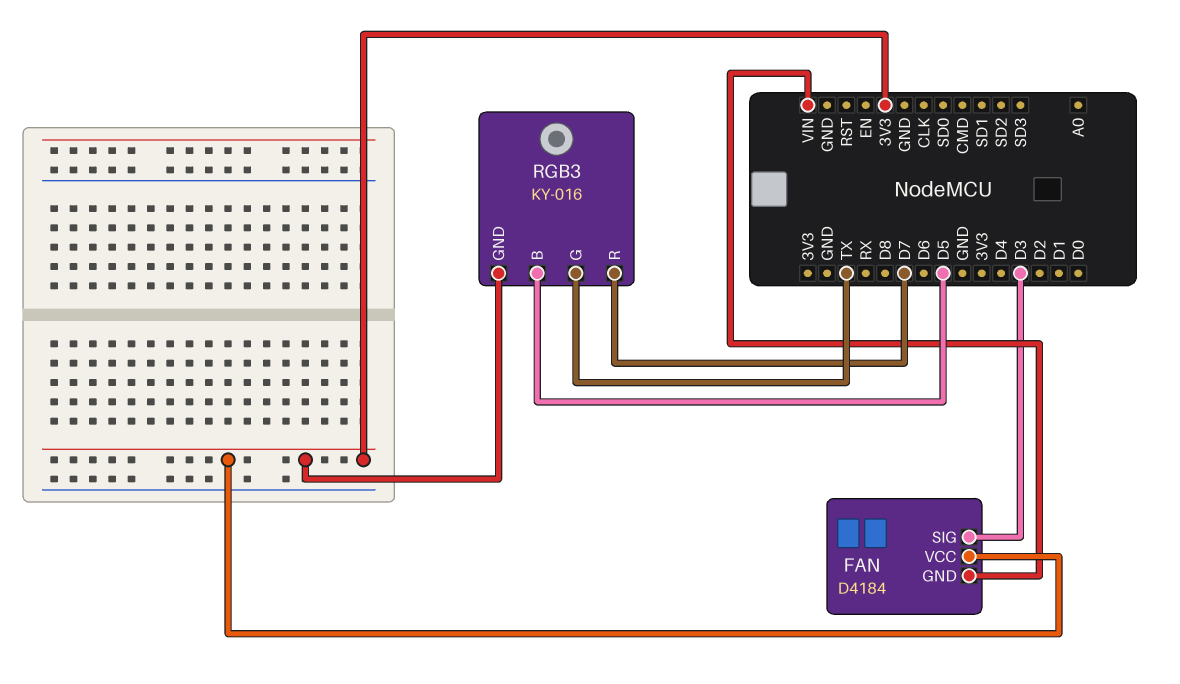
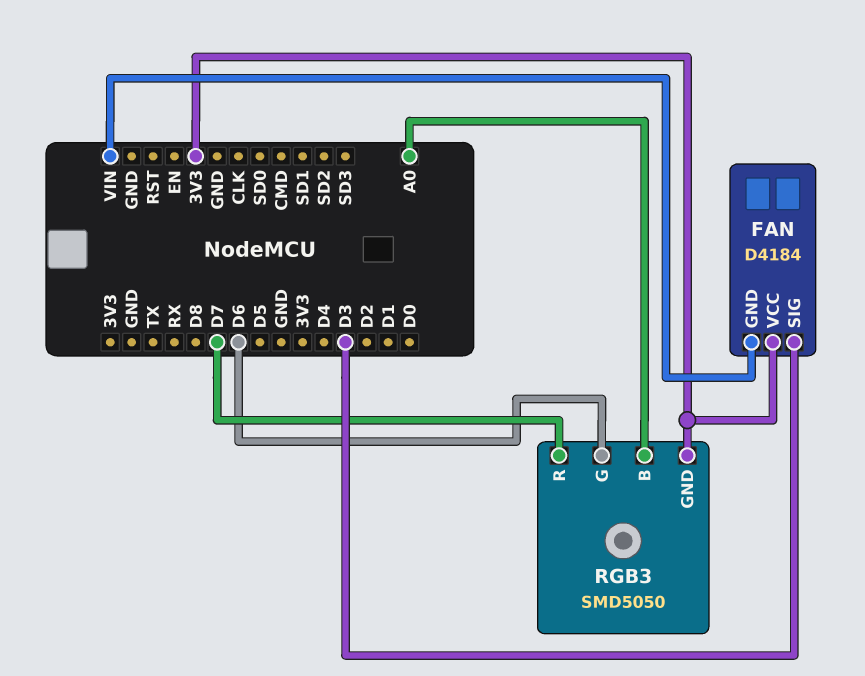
RGB3: KY-016 -> SMD5050
RGB3 pin B: D5 -> A0
RGB3 pin G: TX -> D6

